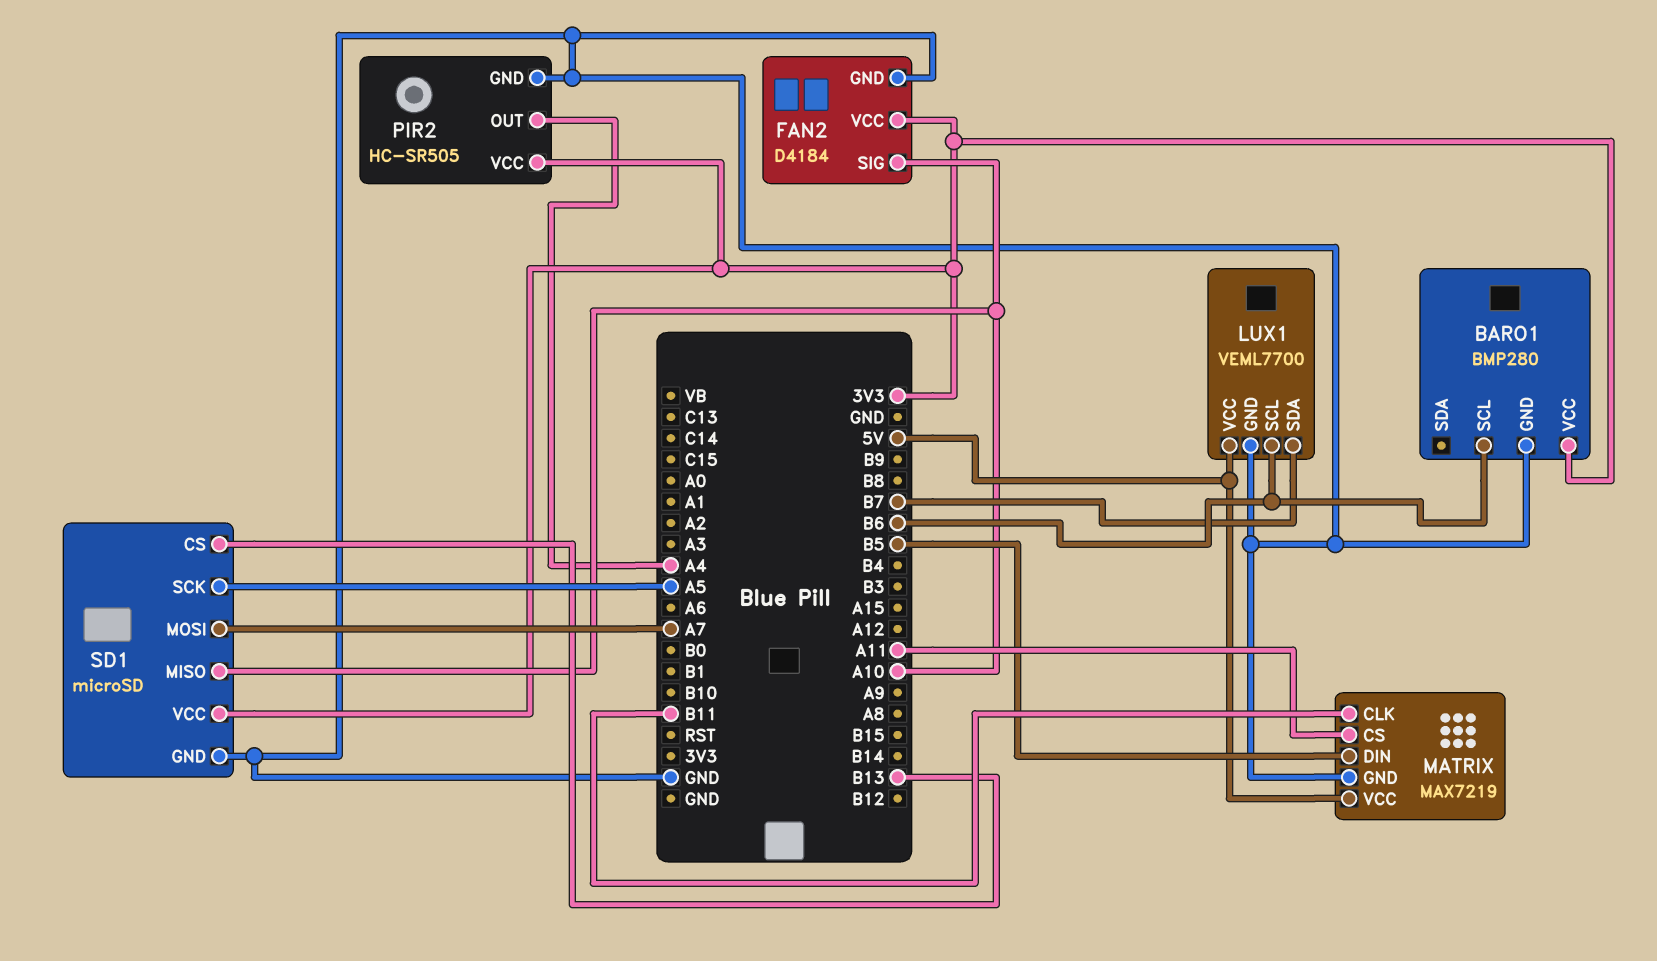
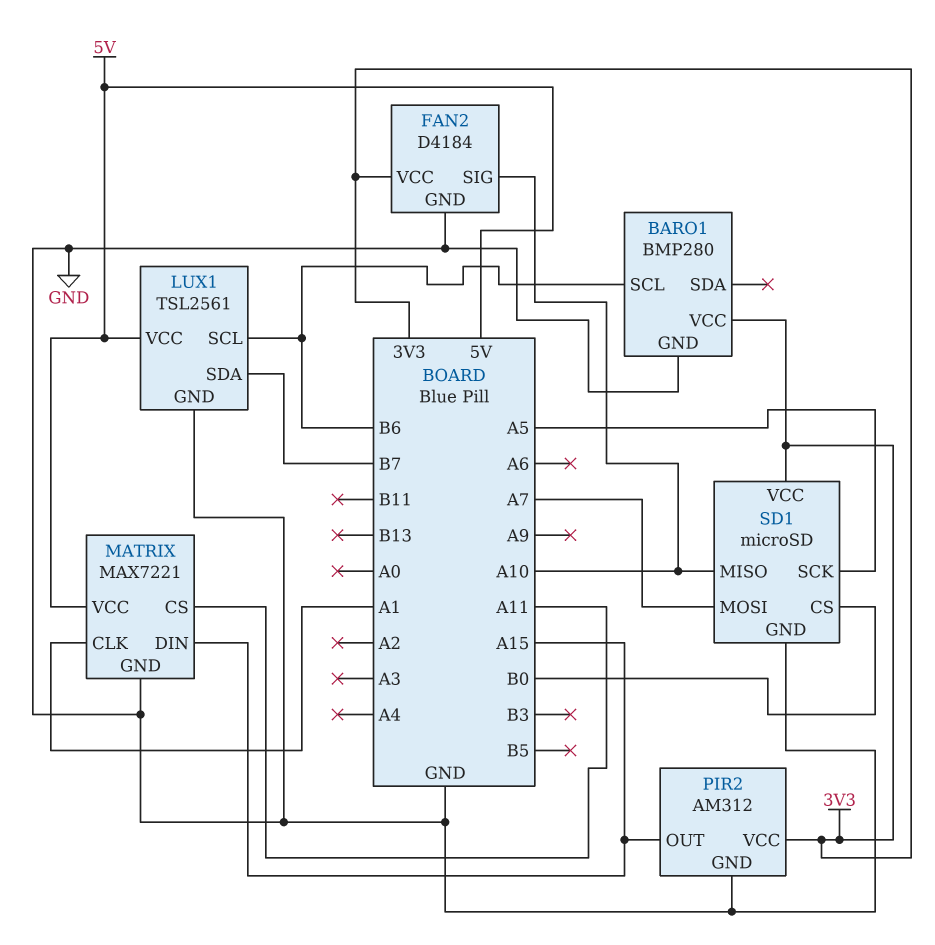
LUX1: VEML7700 -> TSL2561
MATRIX: MAX7219 -> MAX7221
MATRIX pin CLK: B11 -> A1
MATRIX pin DIN: B5 -> A15
PIR2: HC-SR505 -> AM312
PIR2 pin OUT: A4 -> A15
SD1 pin CS: B13 -> B0

